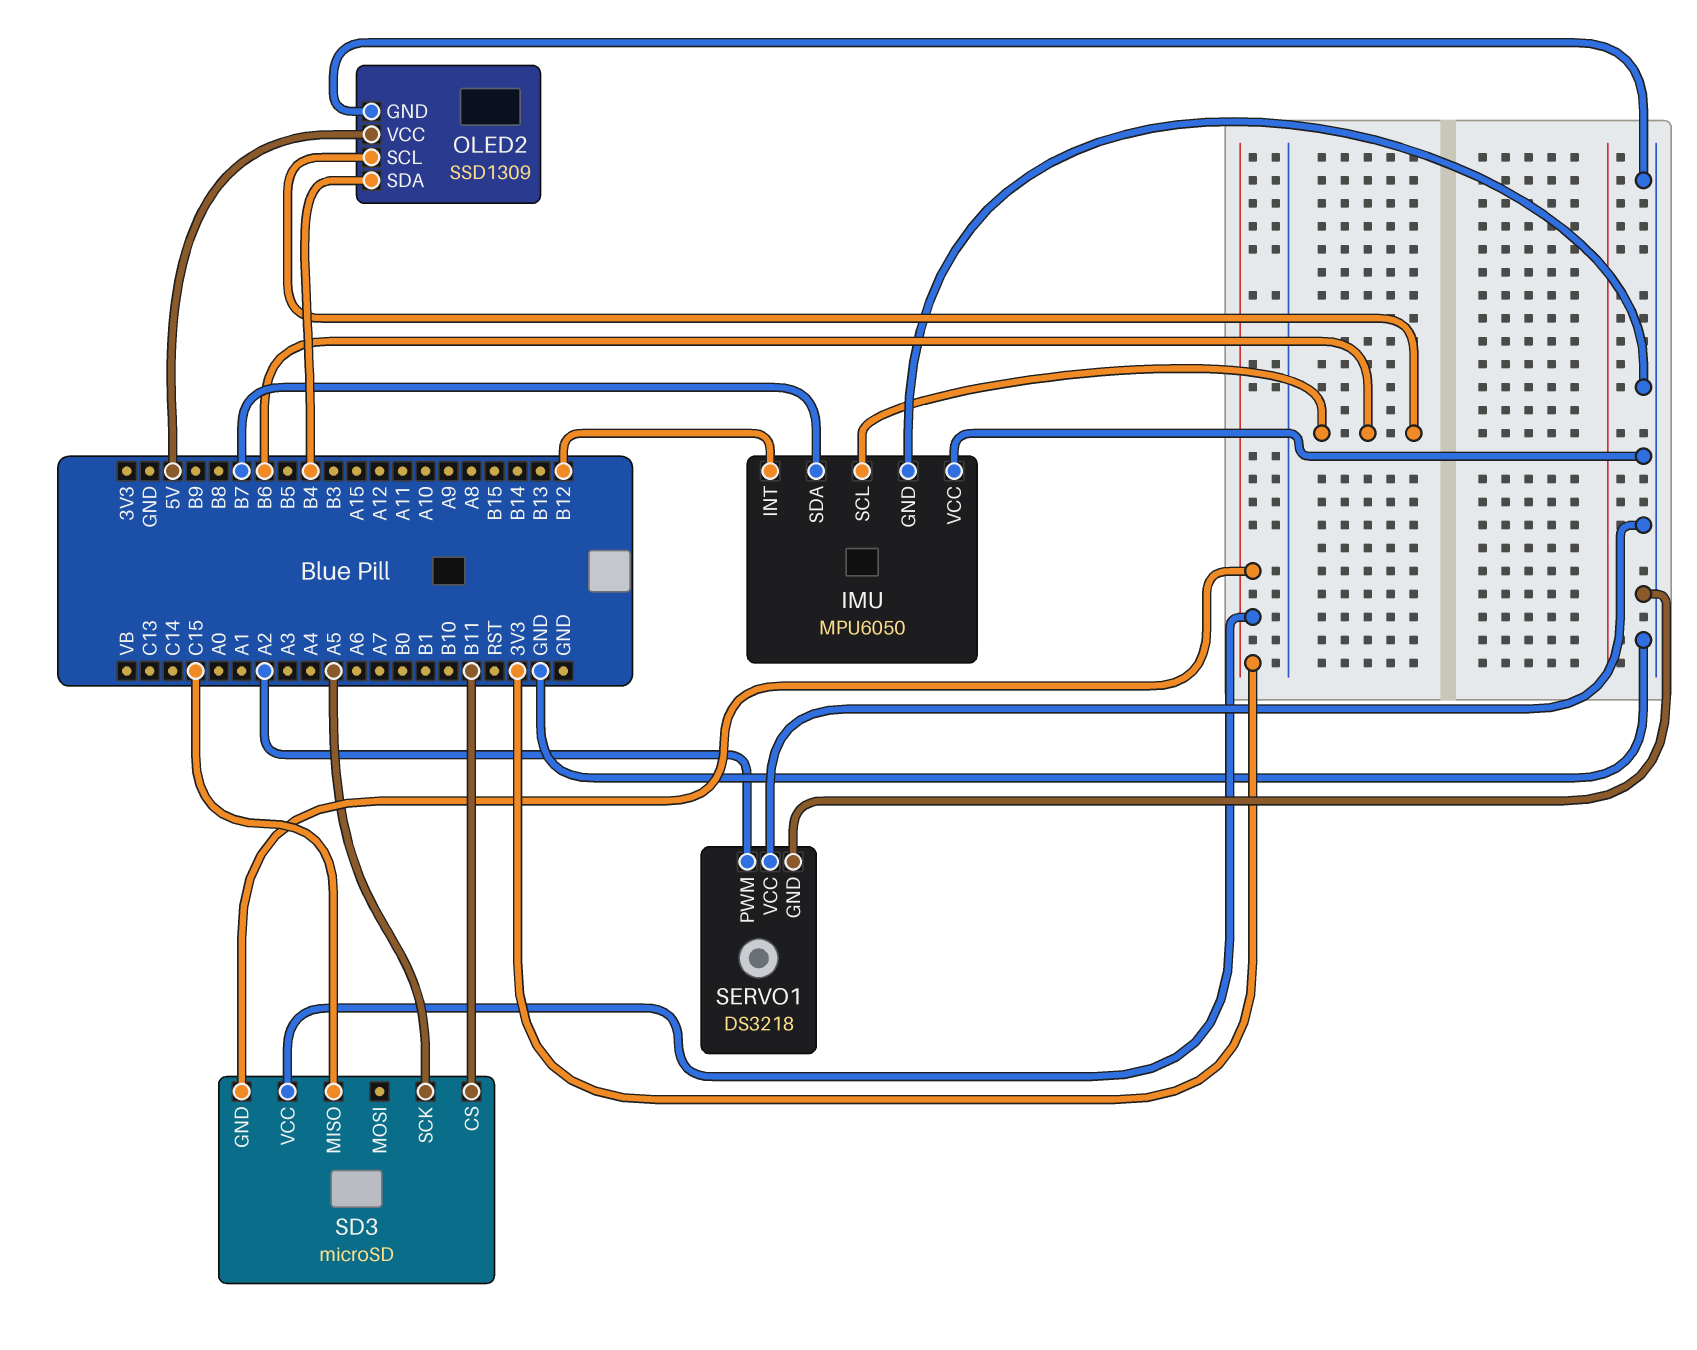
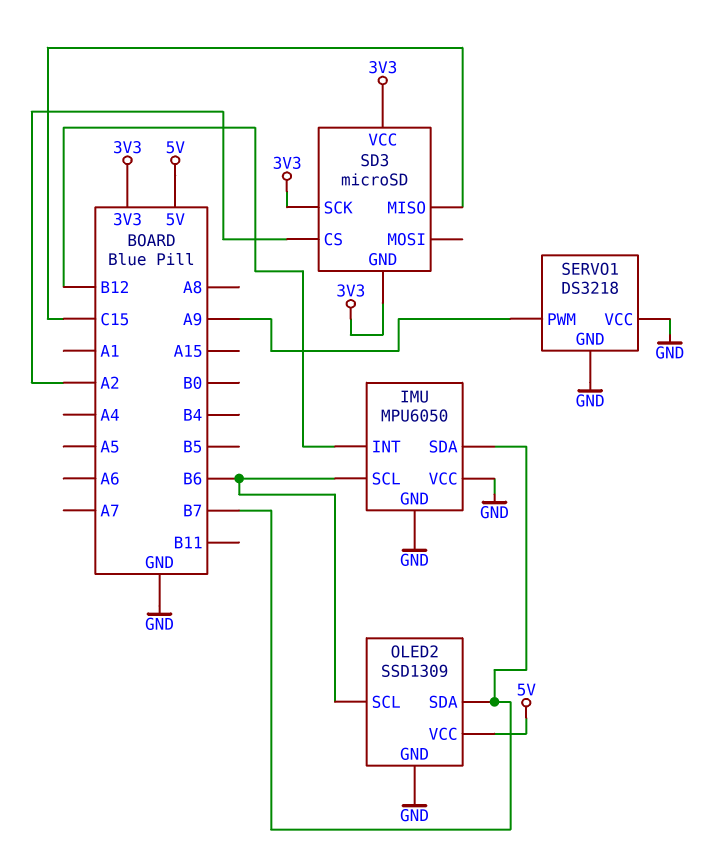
OLED2 pin SDA: B4 -> B7
SD3 pin CS: B11 -> A2
SD3 pin SCK: A5 -> 3V3
SERVO1 pin PWM: A2 -> A9

